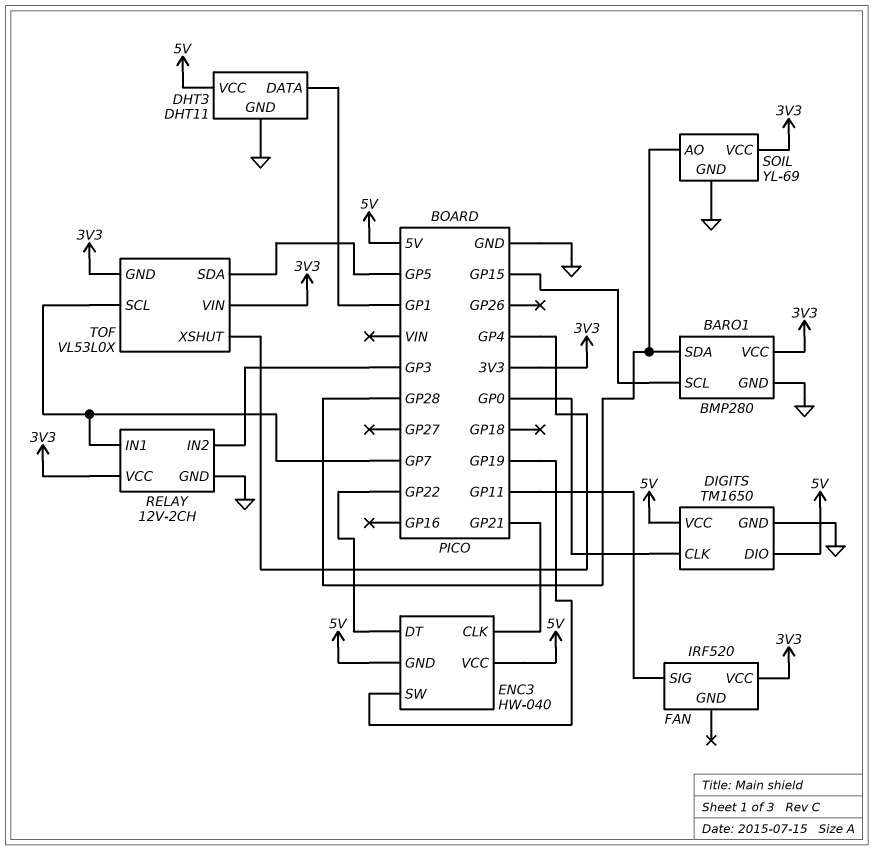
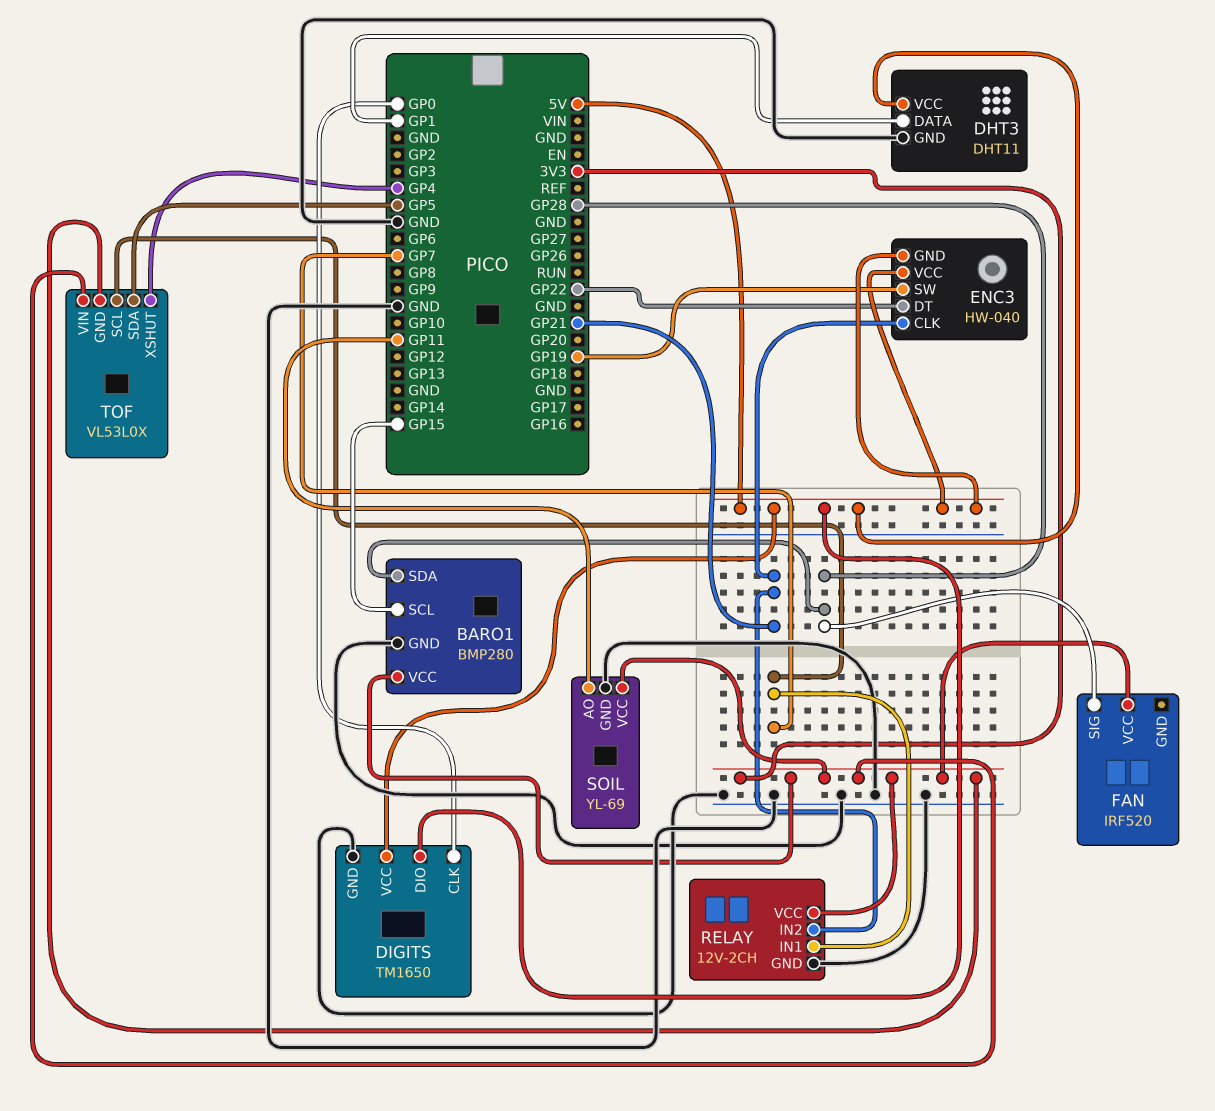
FAN pin SIG: GP11 -> GP28
RELAY pin IN2: GP3 -> GP21
SOIL pin AO: GP28 -> GP11

